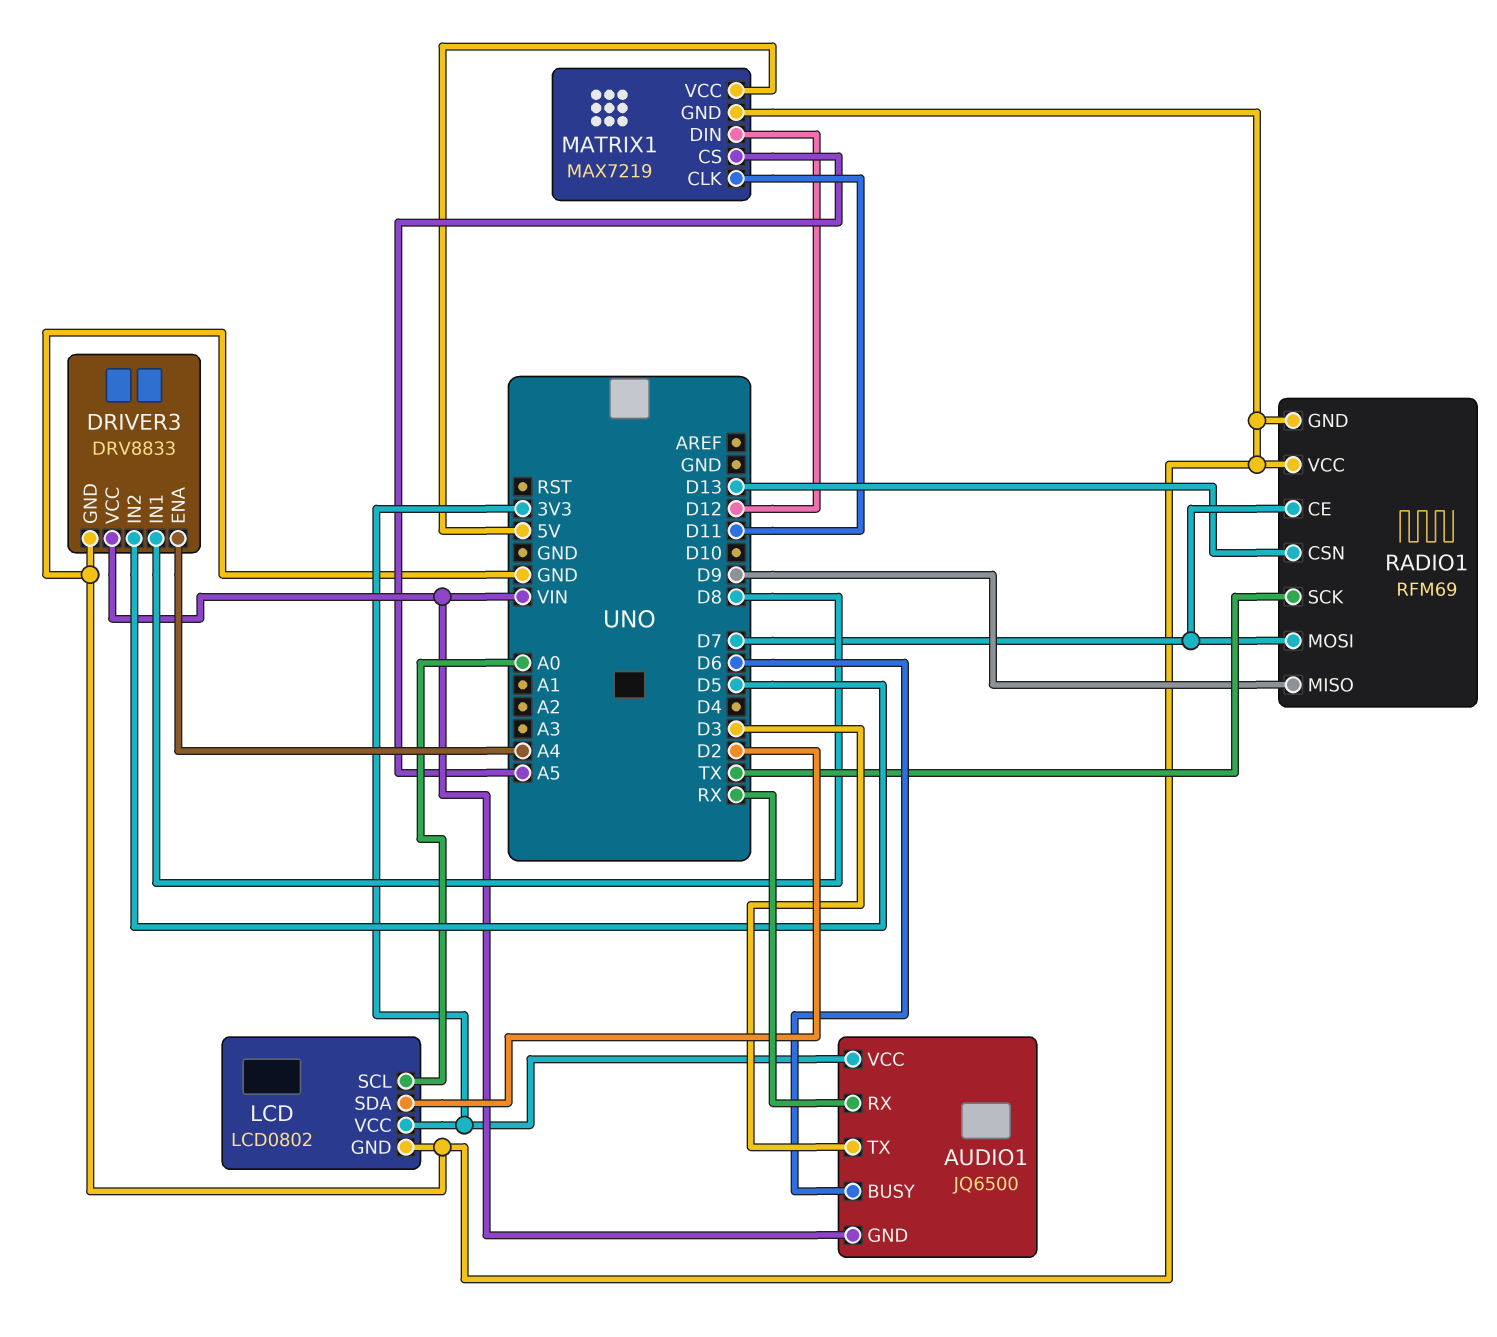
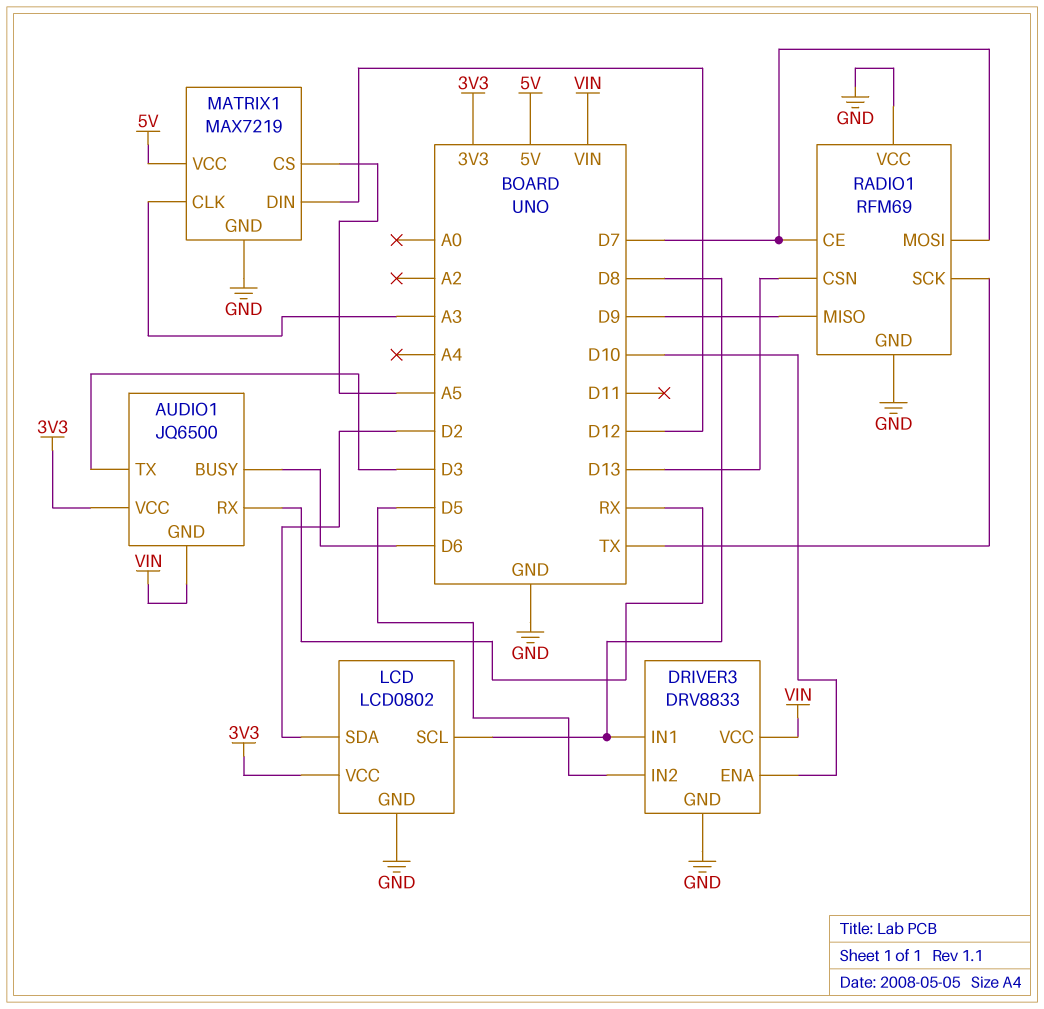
DRIVER3 pin ENA: A4 -> D10
LCD pin SCL: A0 -> D8
MATRIX1 pin CLK: D11 -> A3

